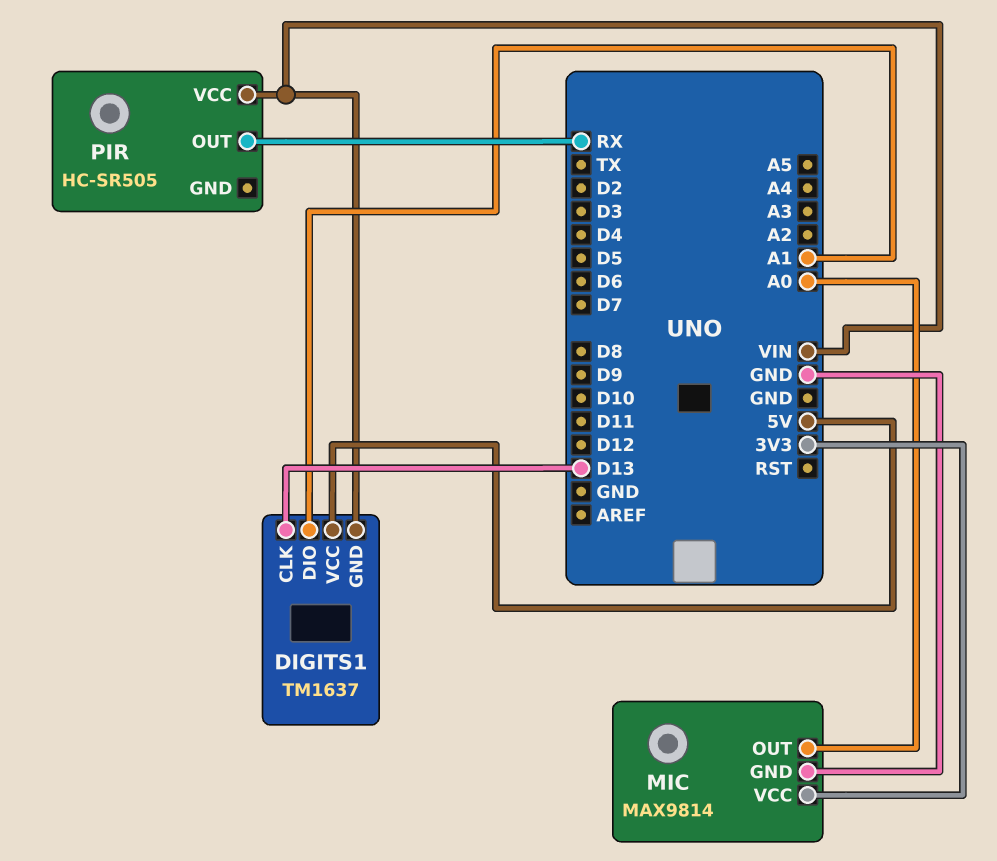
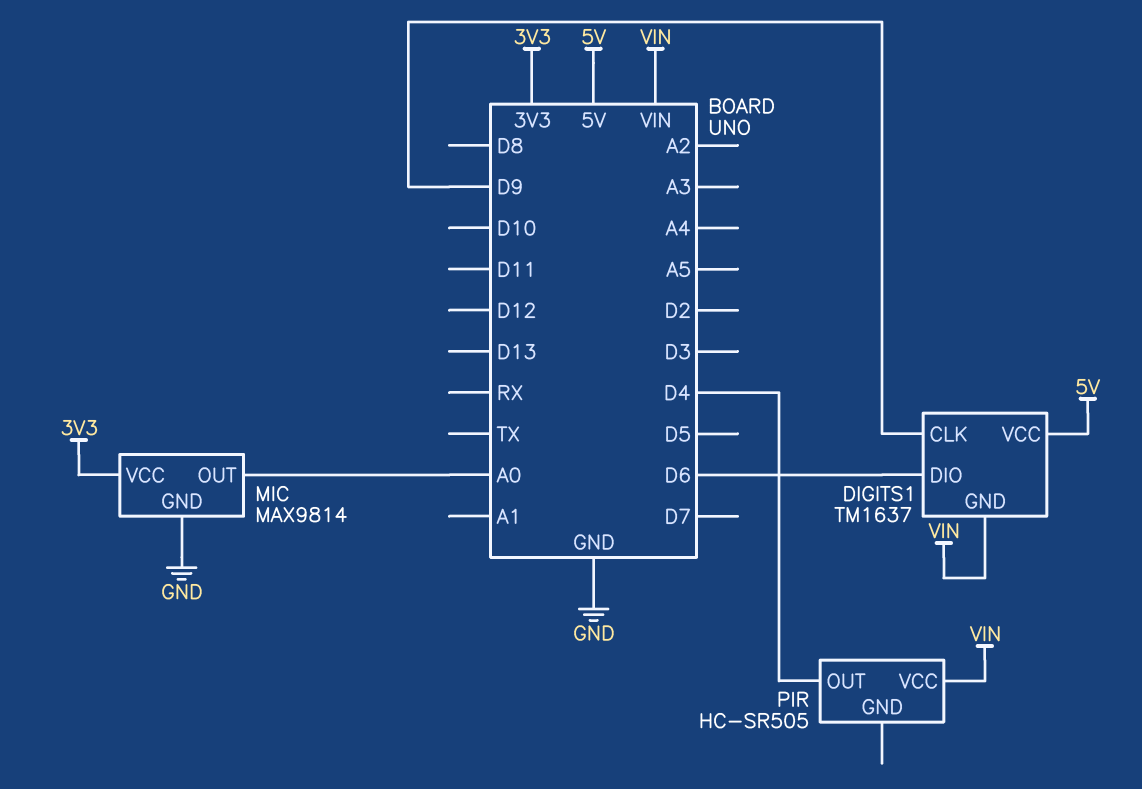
DIGITS1 pin CLK: D13 -> D9
DIGITS1 pin DIO: A1 -> D6
PIR pin OUT: RX -> D4

